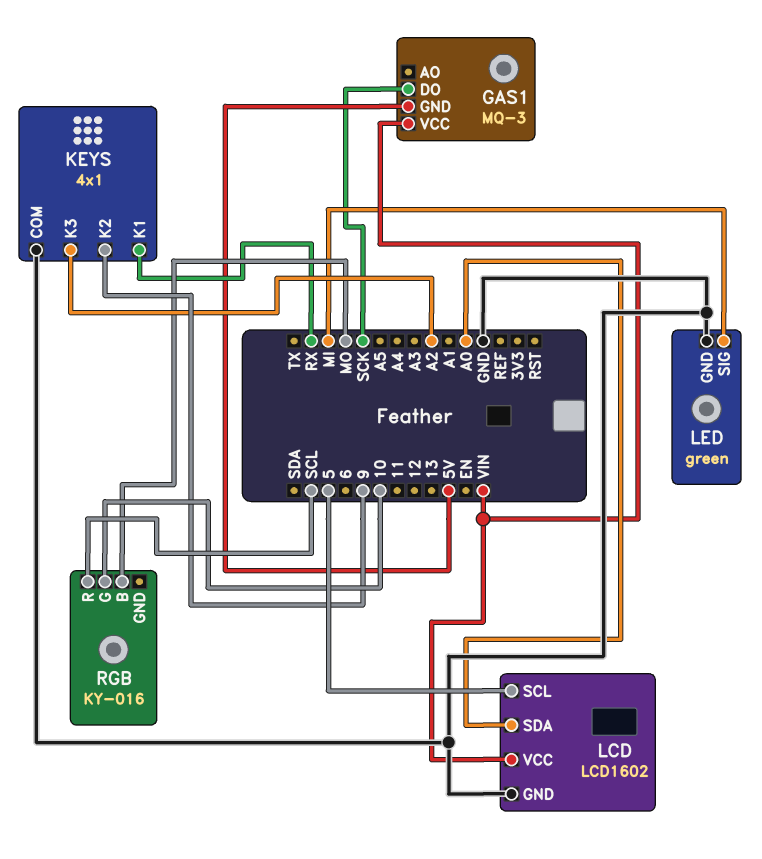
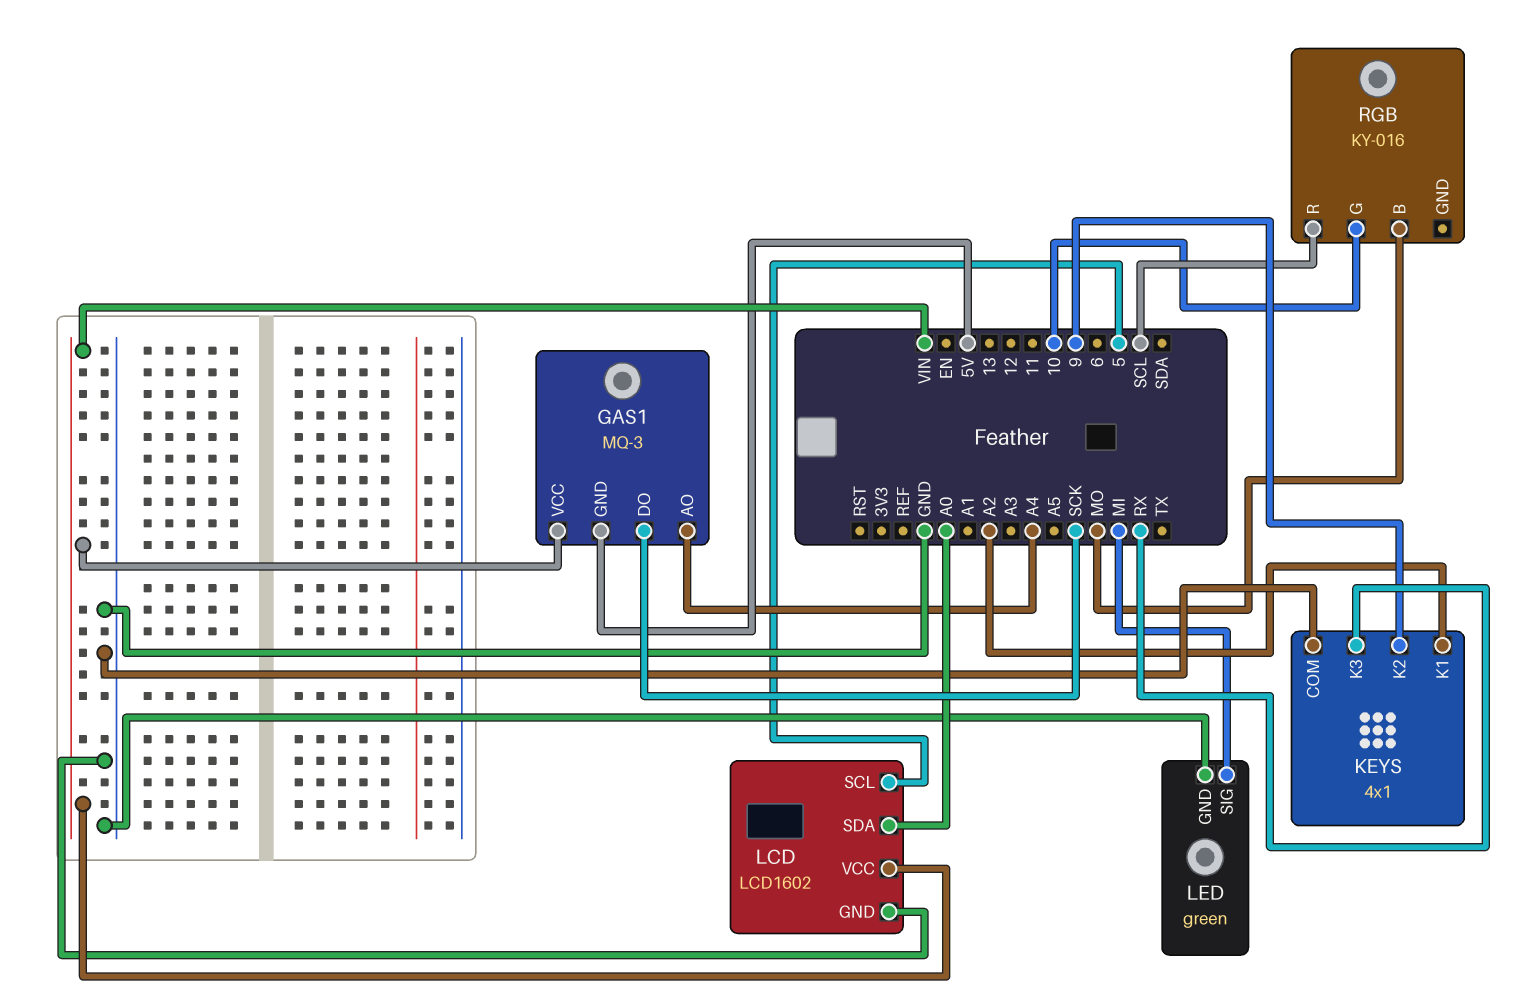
GAS1 pin AO: none -> A4
KEYS pin K1: RX -> A2
KEYS pin K3: A2 -> RX

